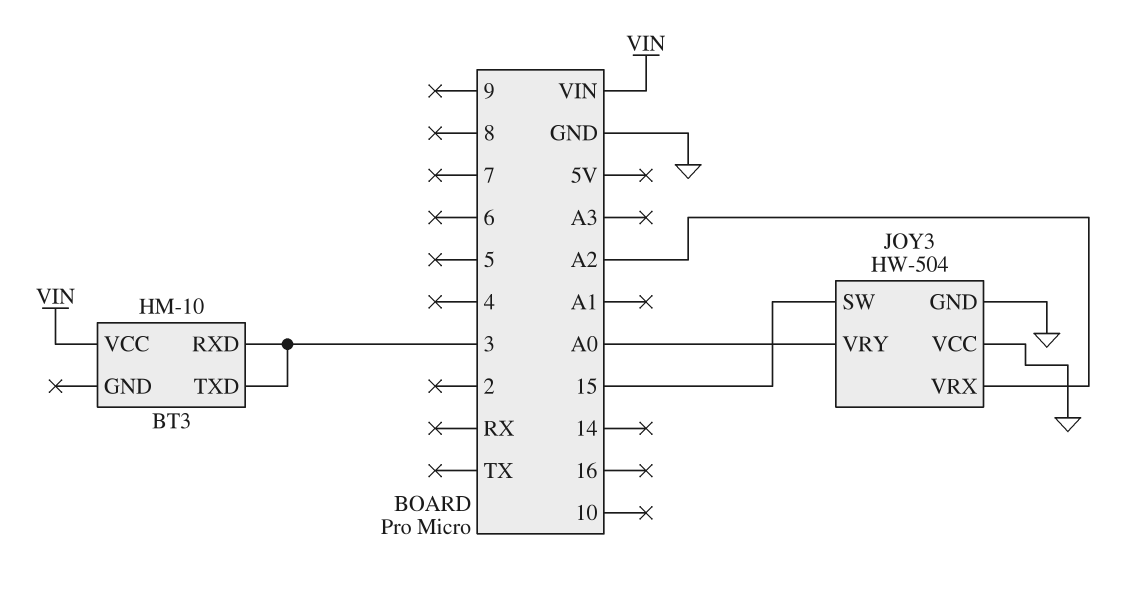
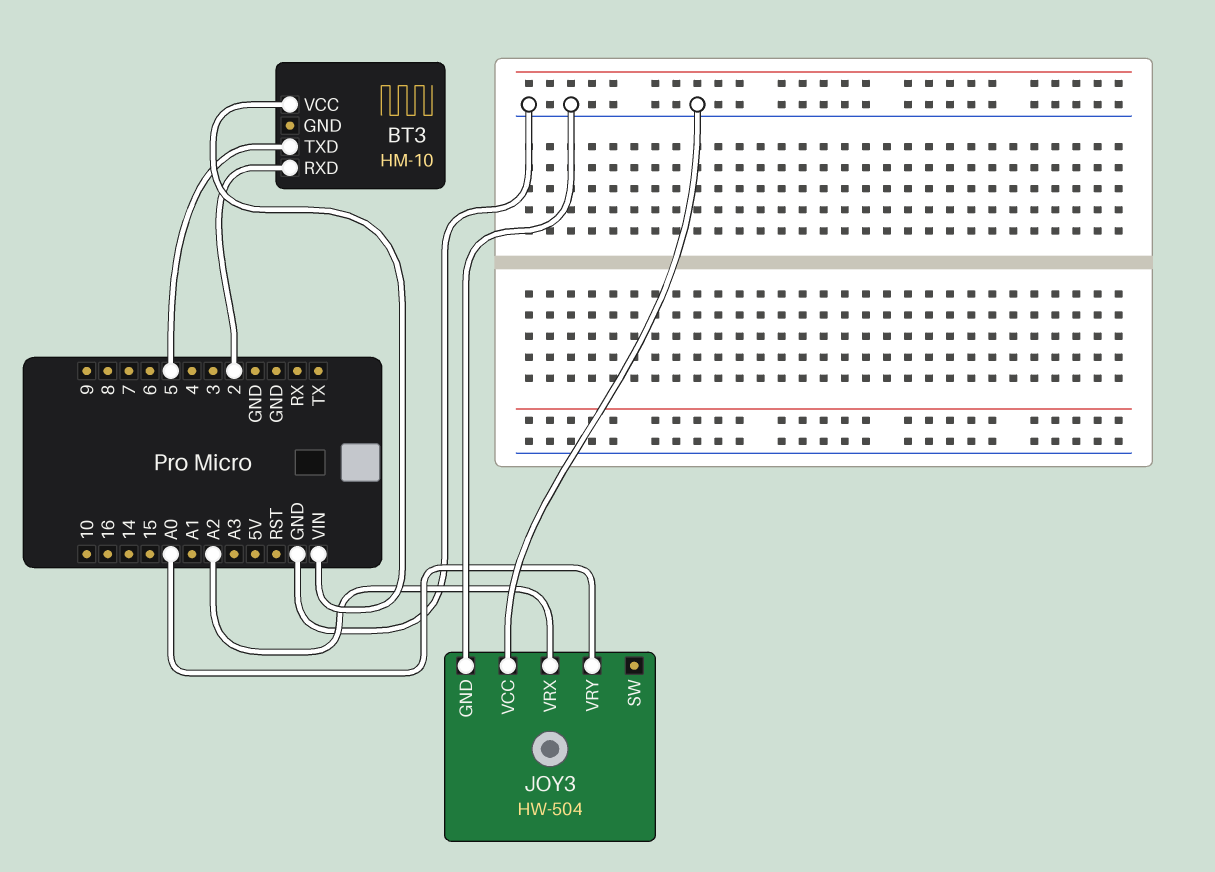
BT3 pin RXD: 3 -> 2
BT3 pin TXD: 3 -> 5
JOY3 pin SW: 15 -> none

